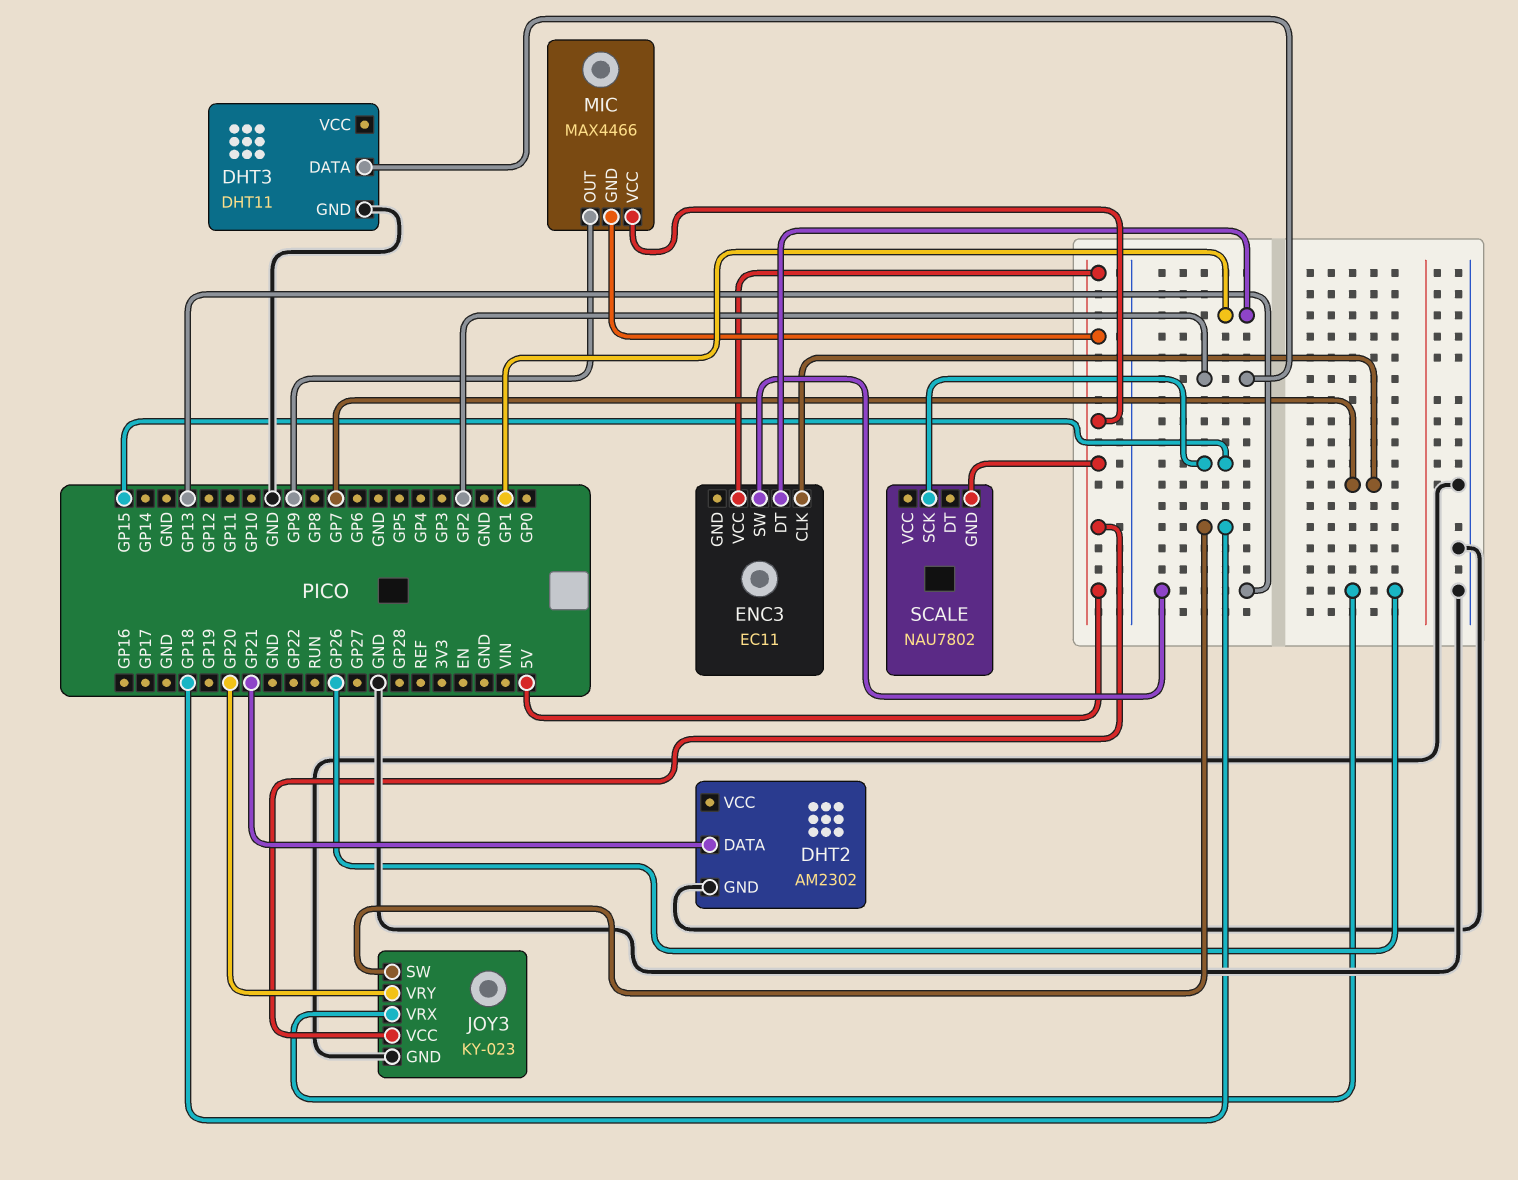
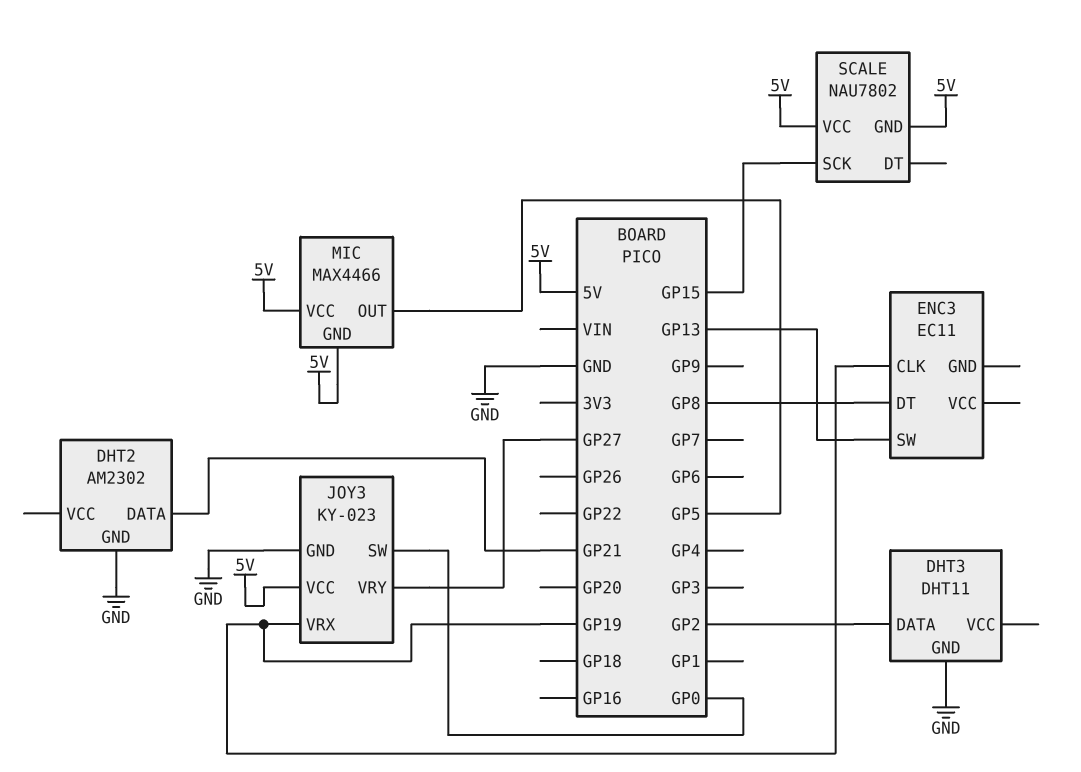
ENC3 pin CLK: GP7 -> GP19
ENC3 pin DT: GP1 -> GP8
ENC3 pin VCC: 5V -> none
JOY3 pin SW: GP18 -> GP0
JOY3 pin VRX: GP26 -> GP19
JOY3 pin VRY: GP20 -> GP27
MIC pin OUT: GP9 -> GP5
SCALE pin VCC: none -> 5V

